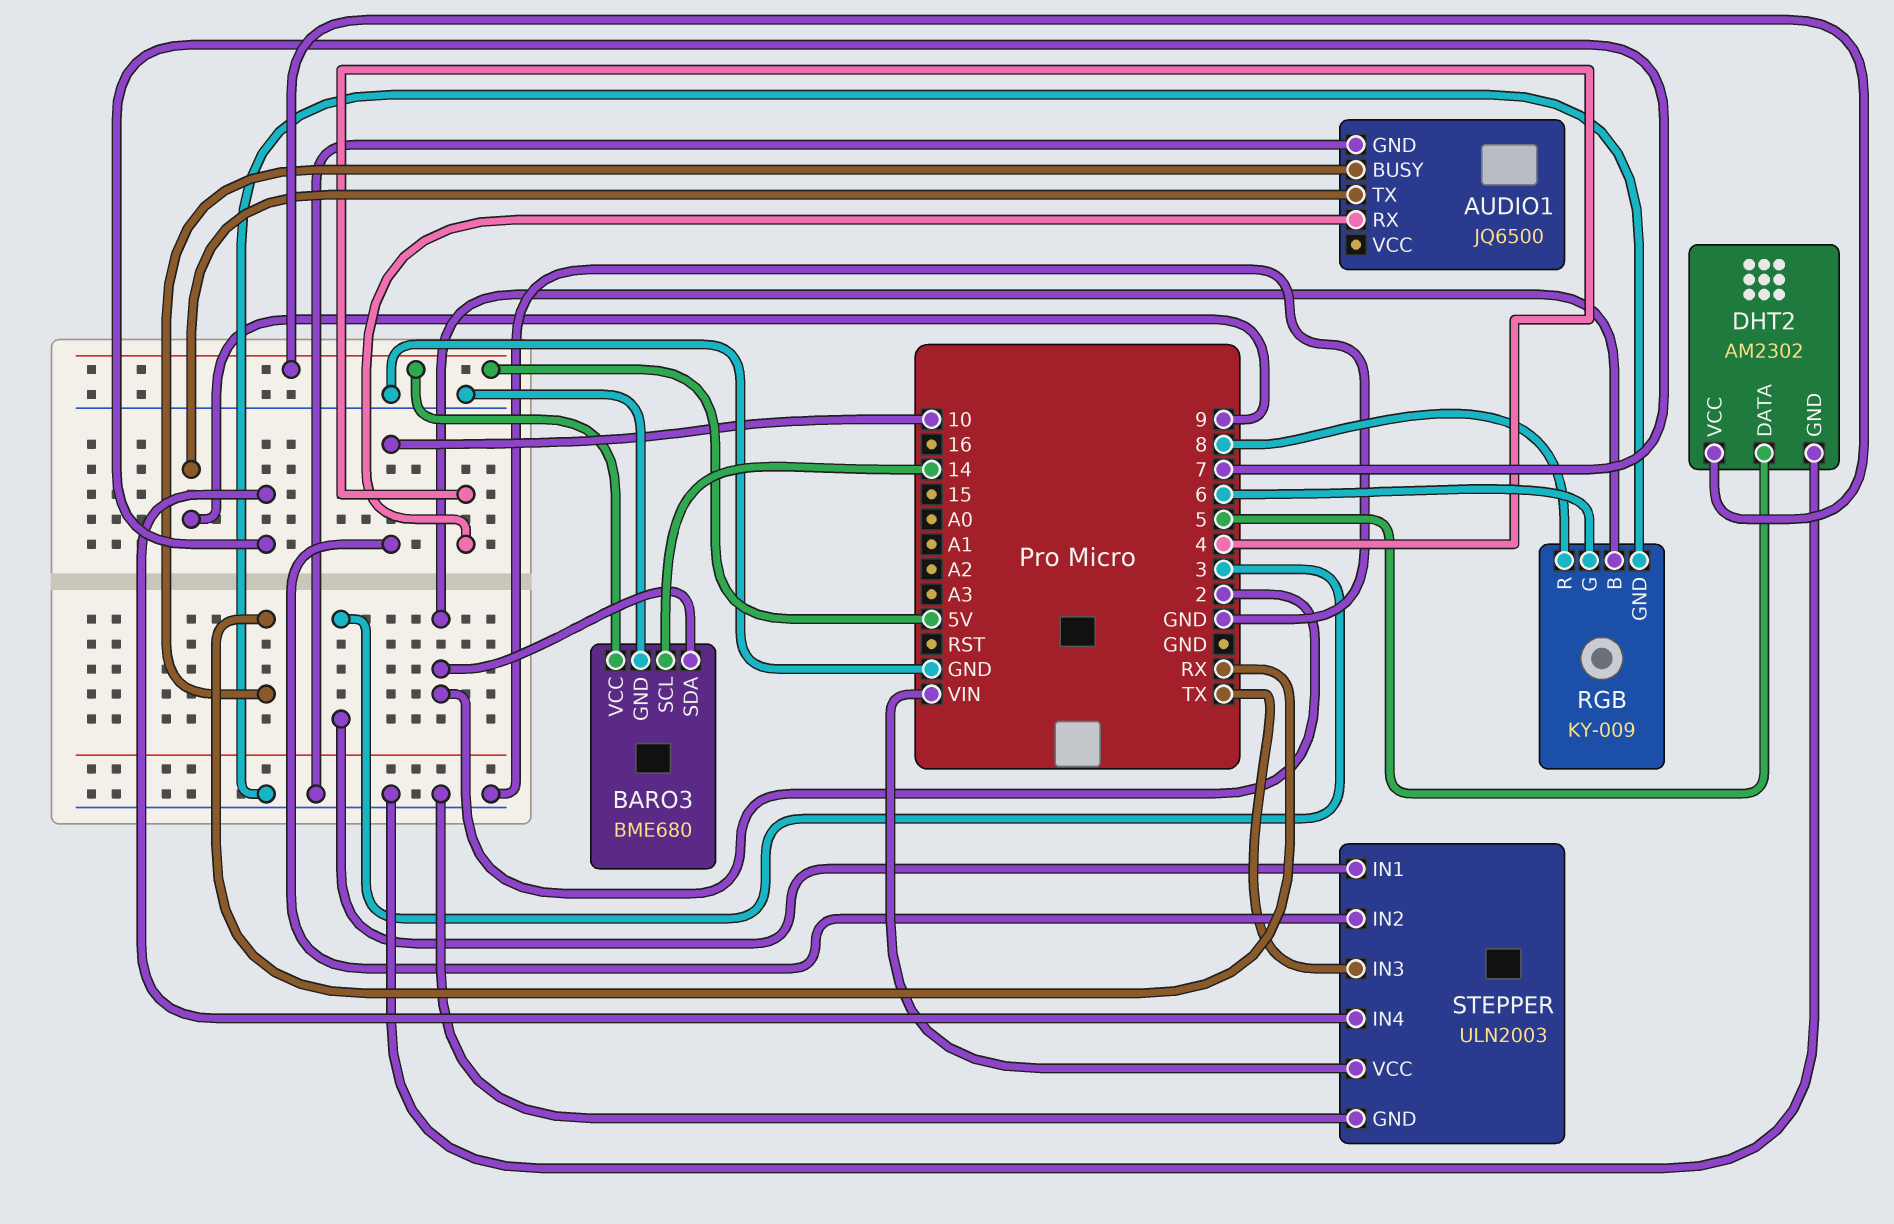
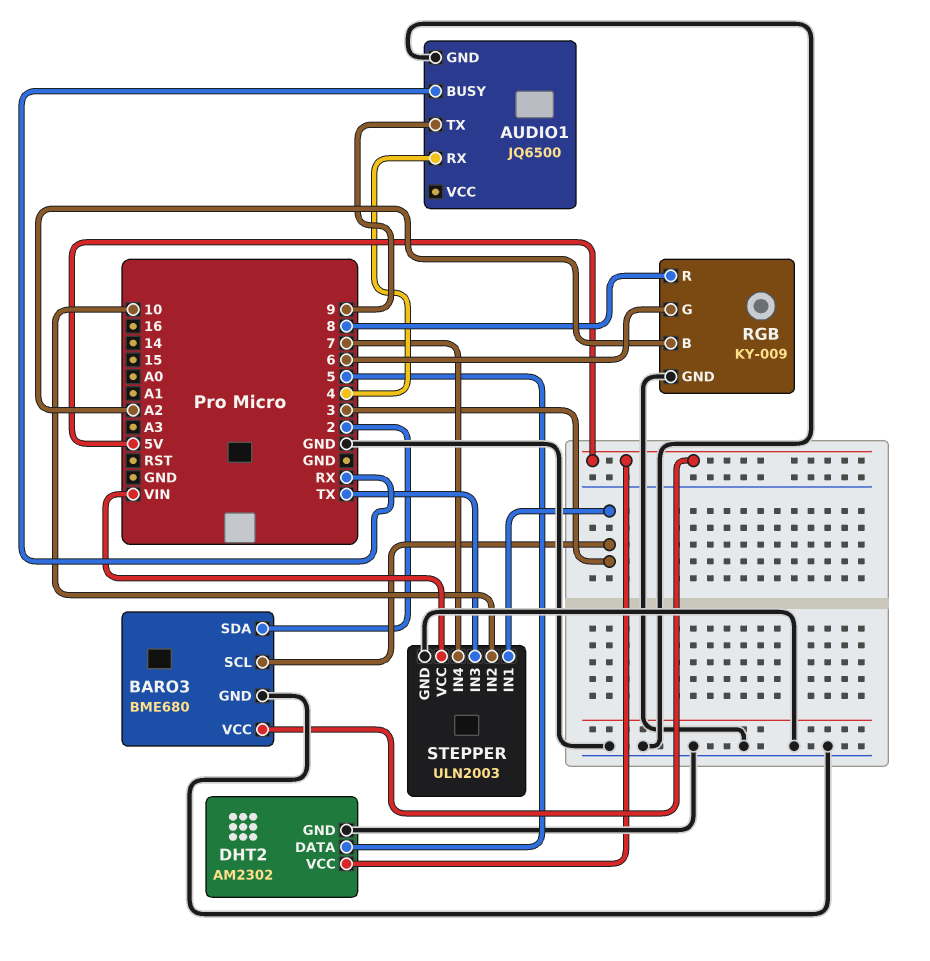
BARO3 pin SCL: 14 -> 3
RGB pin B: 2 -> A2

